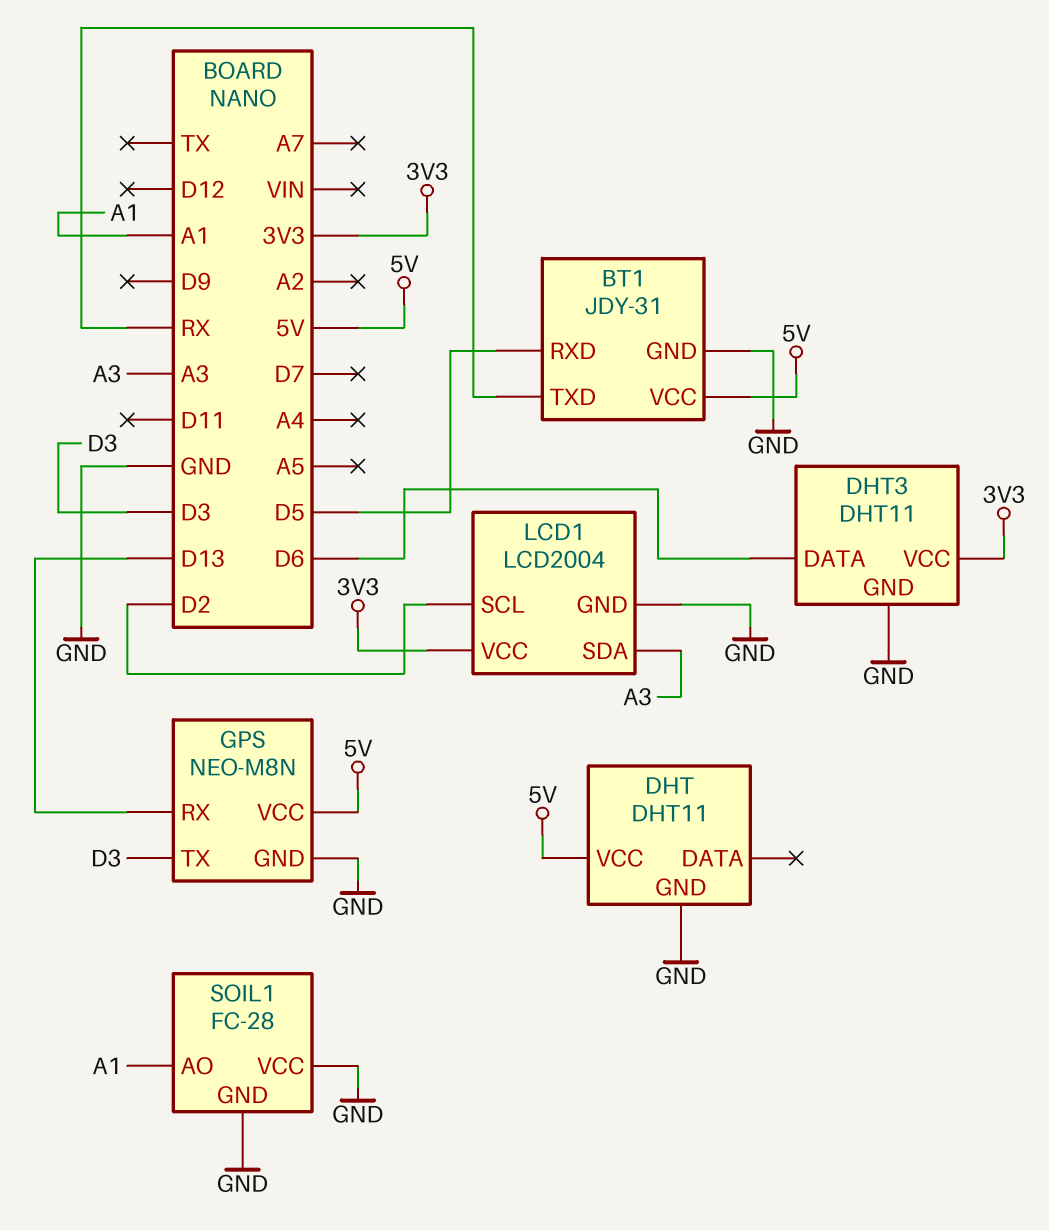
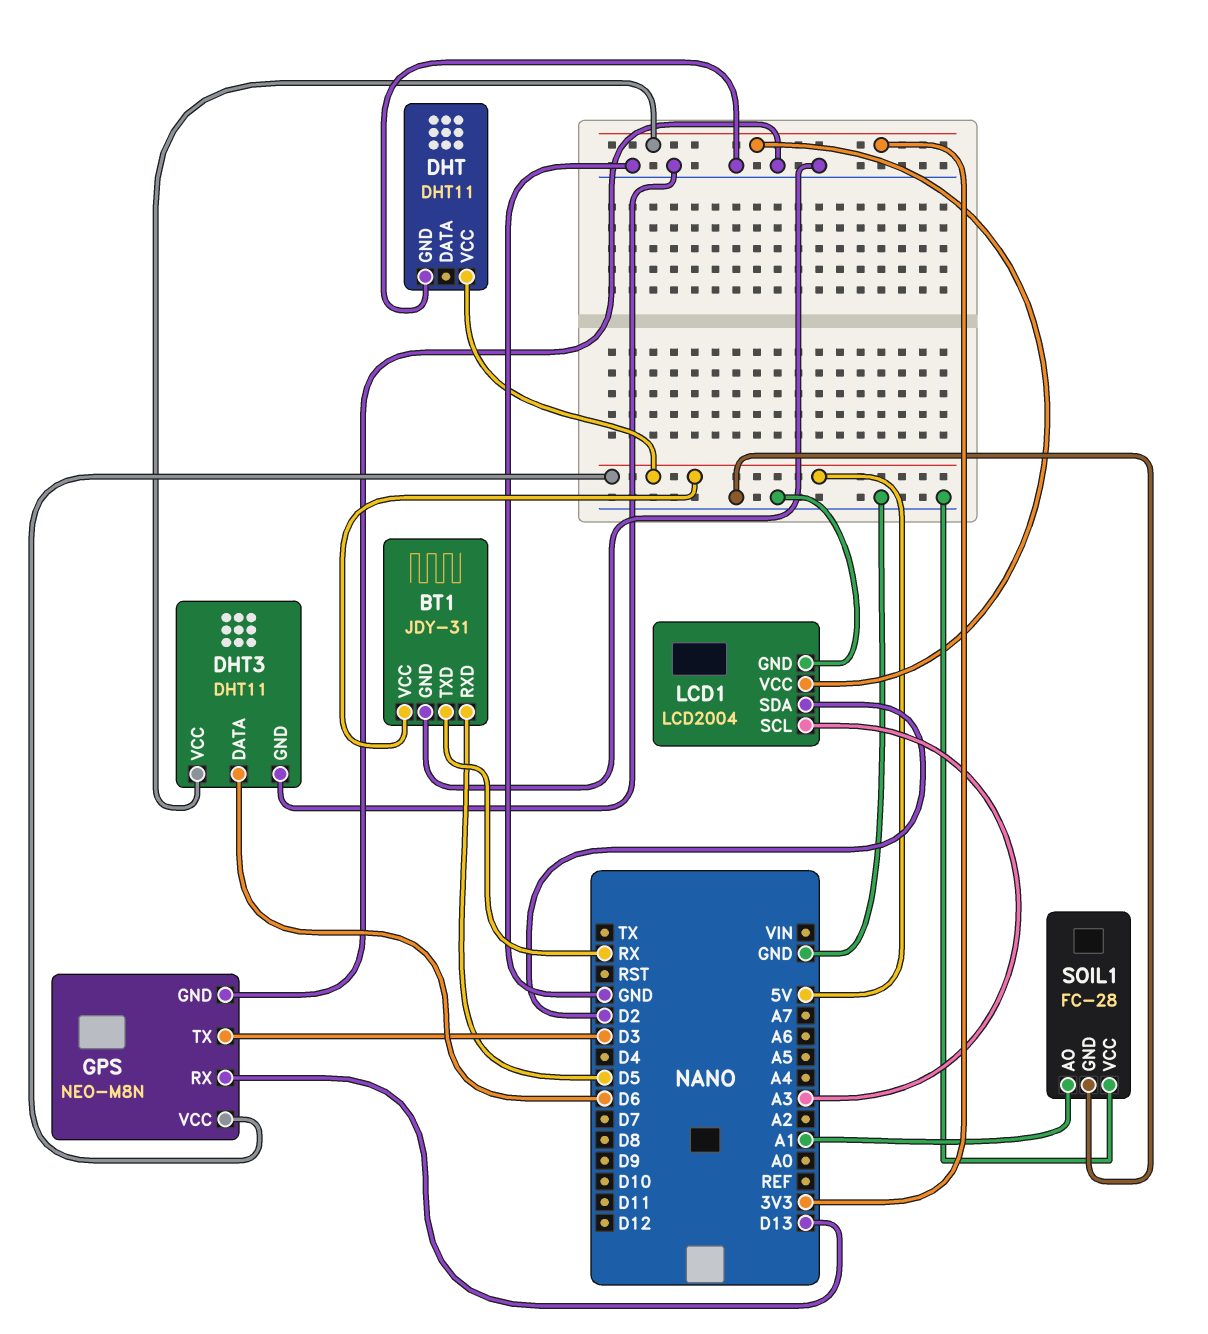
LCD1 pin SCL: D2 -> A3
LCD1 pin SDA: A3 -> D2

